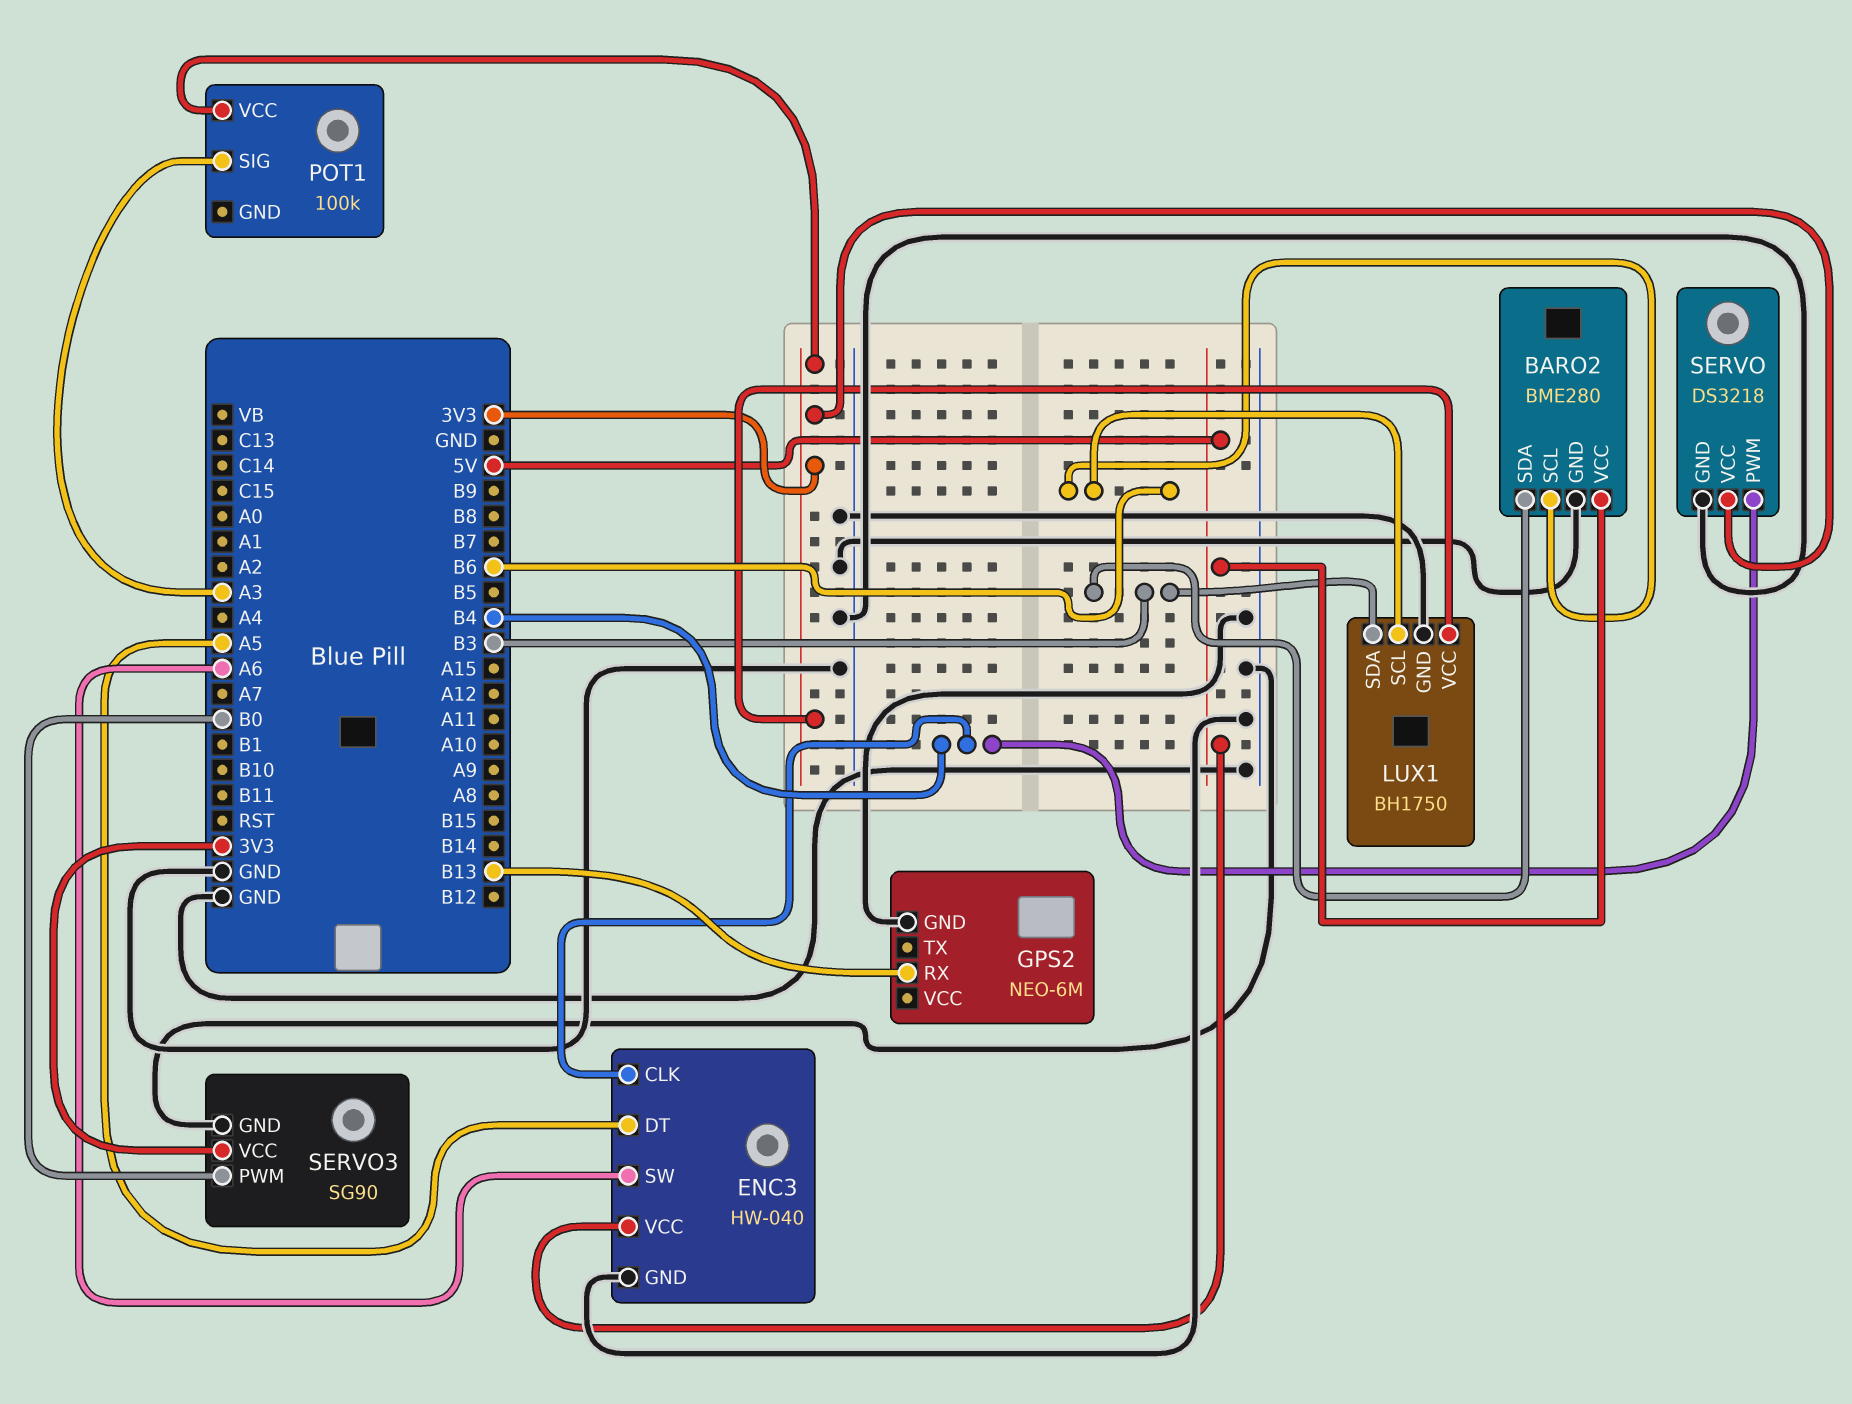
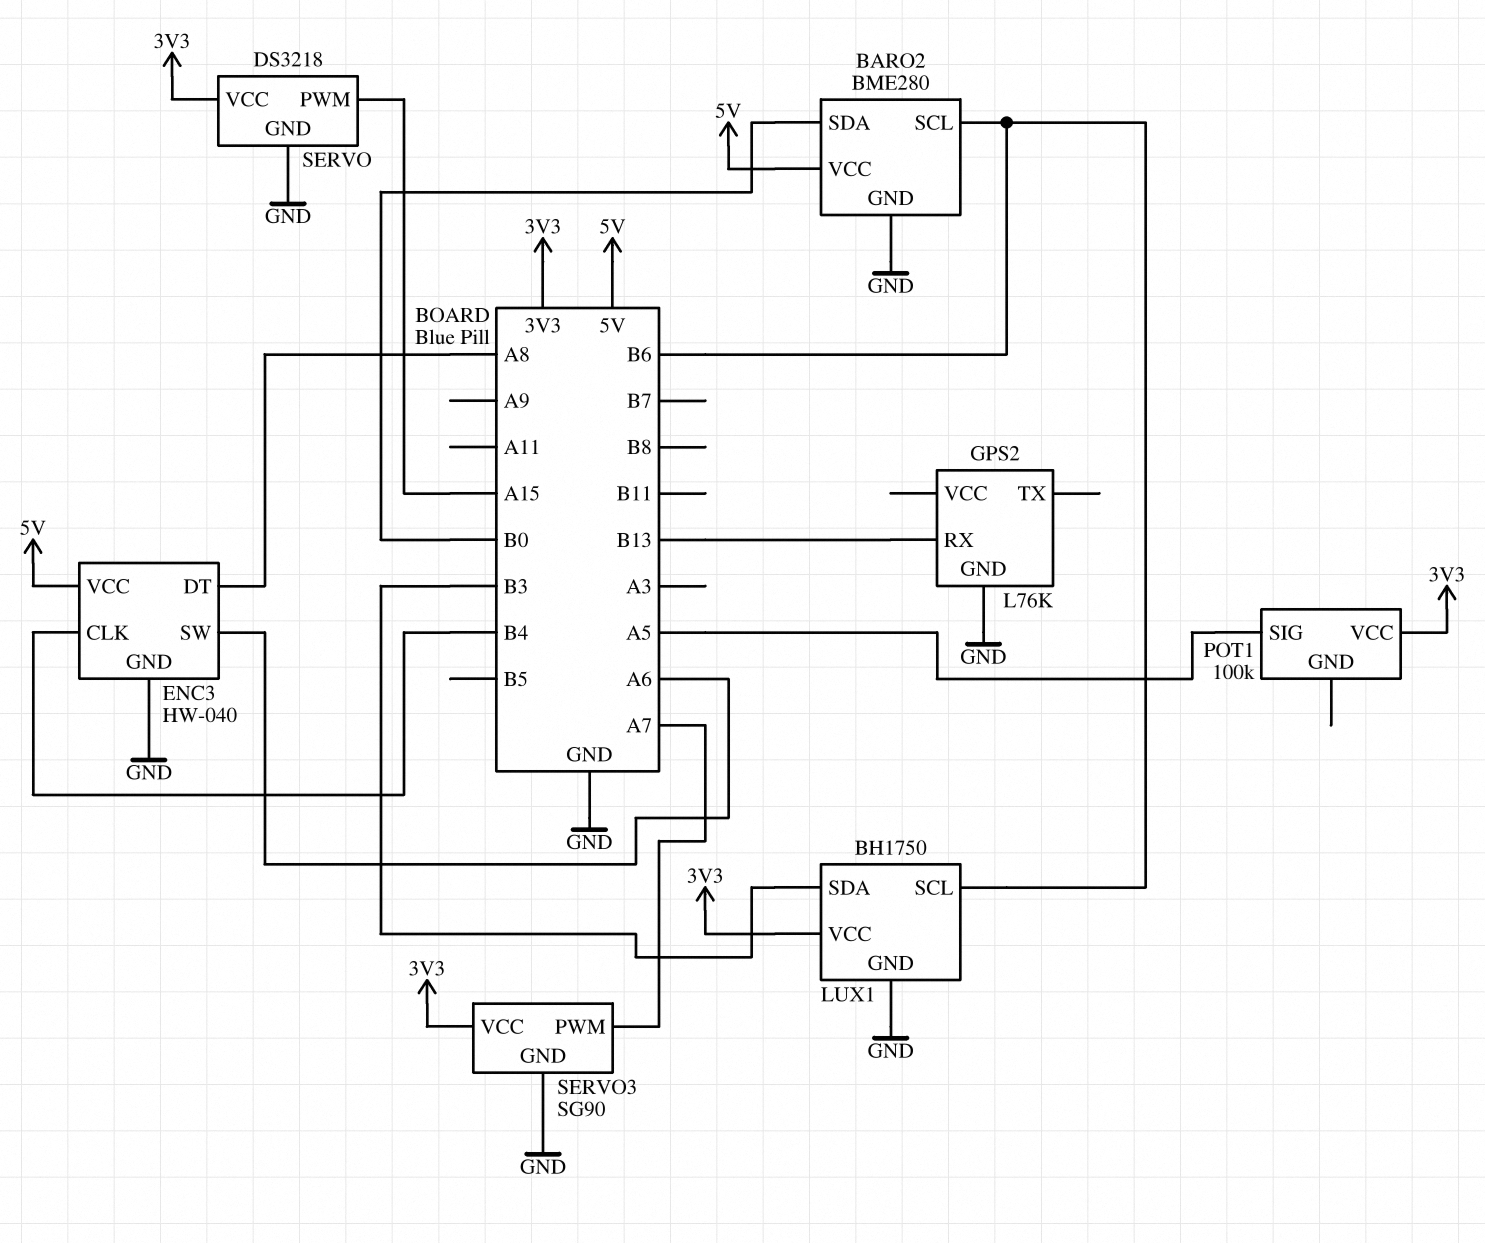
BARO2 pin SDA: B3 -> B0
ENC3 pin DT: A5 -> A8
GPS2: NEO-6M -> L76K
POT1 pin SIG: A3 -> A5
SERVO pin PWM: B4 -> A15
SERVO3 pin PWM: B0 -> A7

